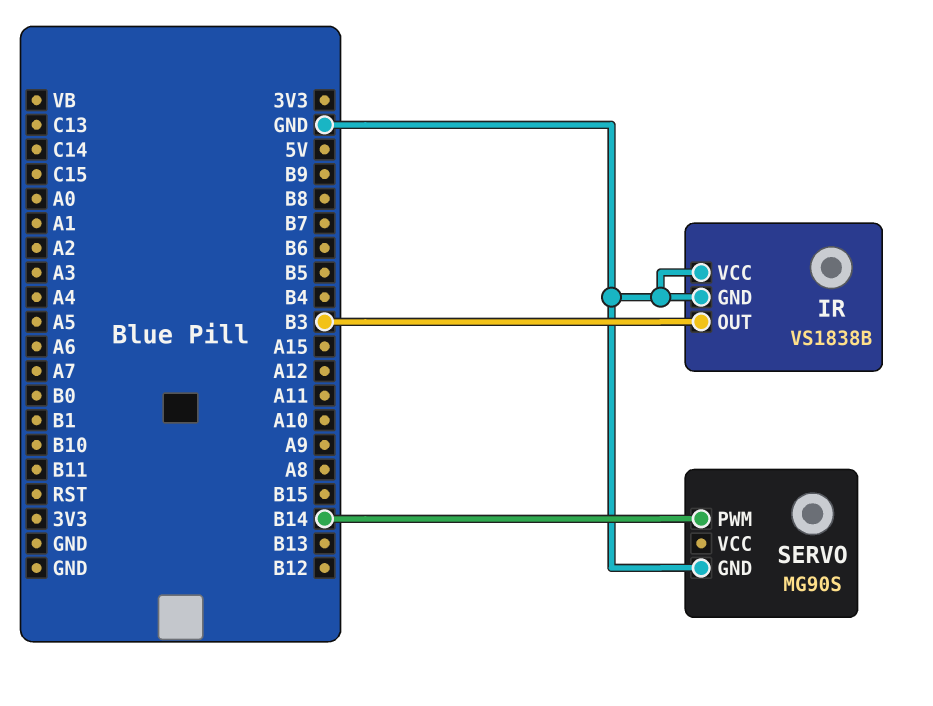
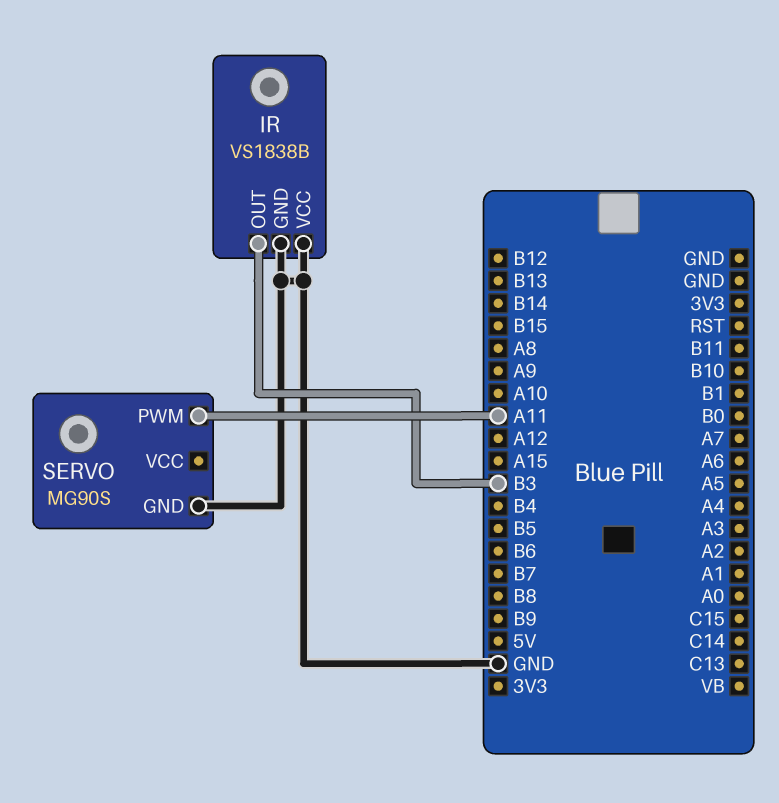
SERVO pin PWM: B14 -> A11

